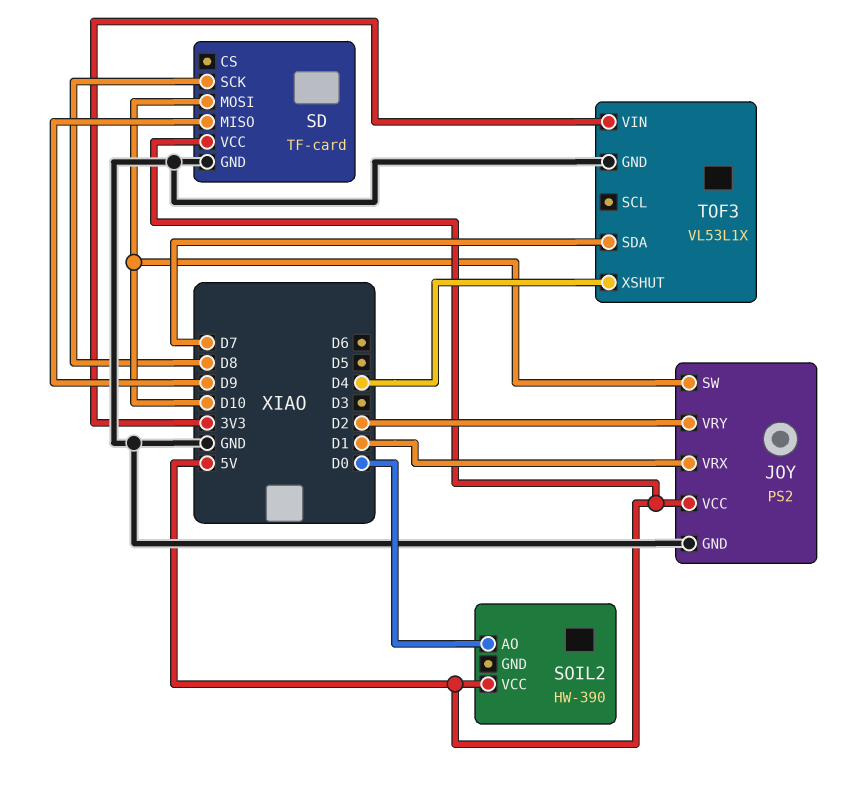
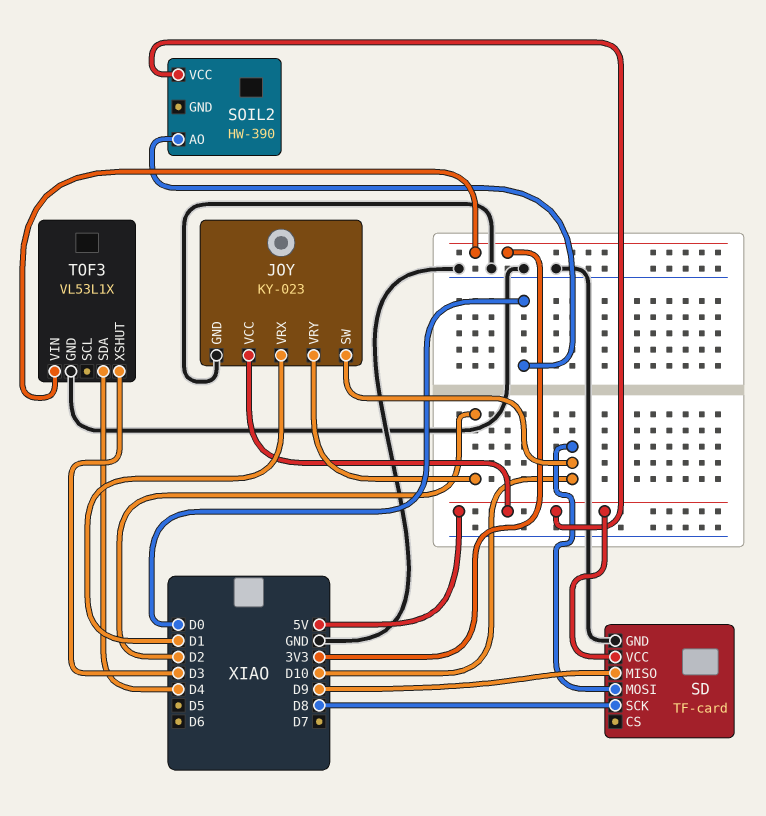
JOY: PS2 -> KY-023
TOF3 pin SDA: D7 -> D4
TOF3 pin XSHUT: D4 -> D3

